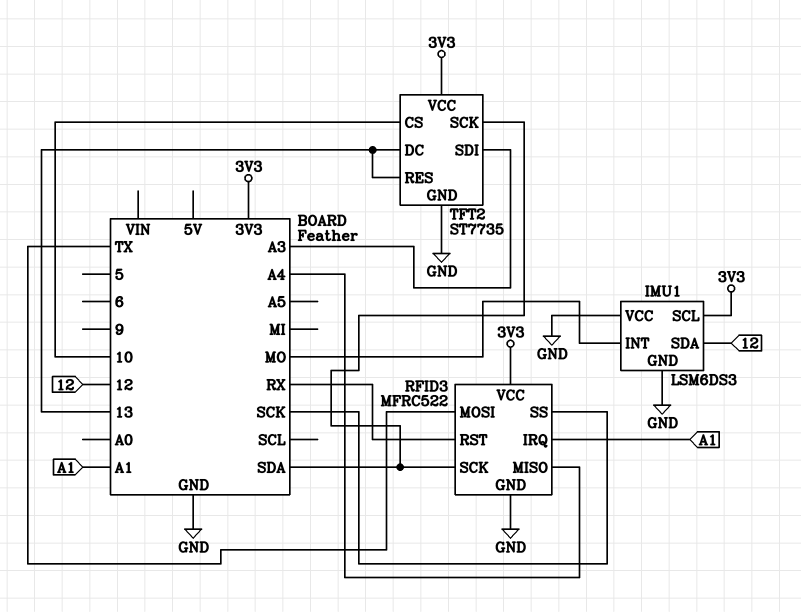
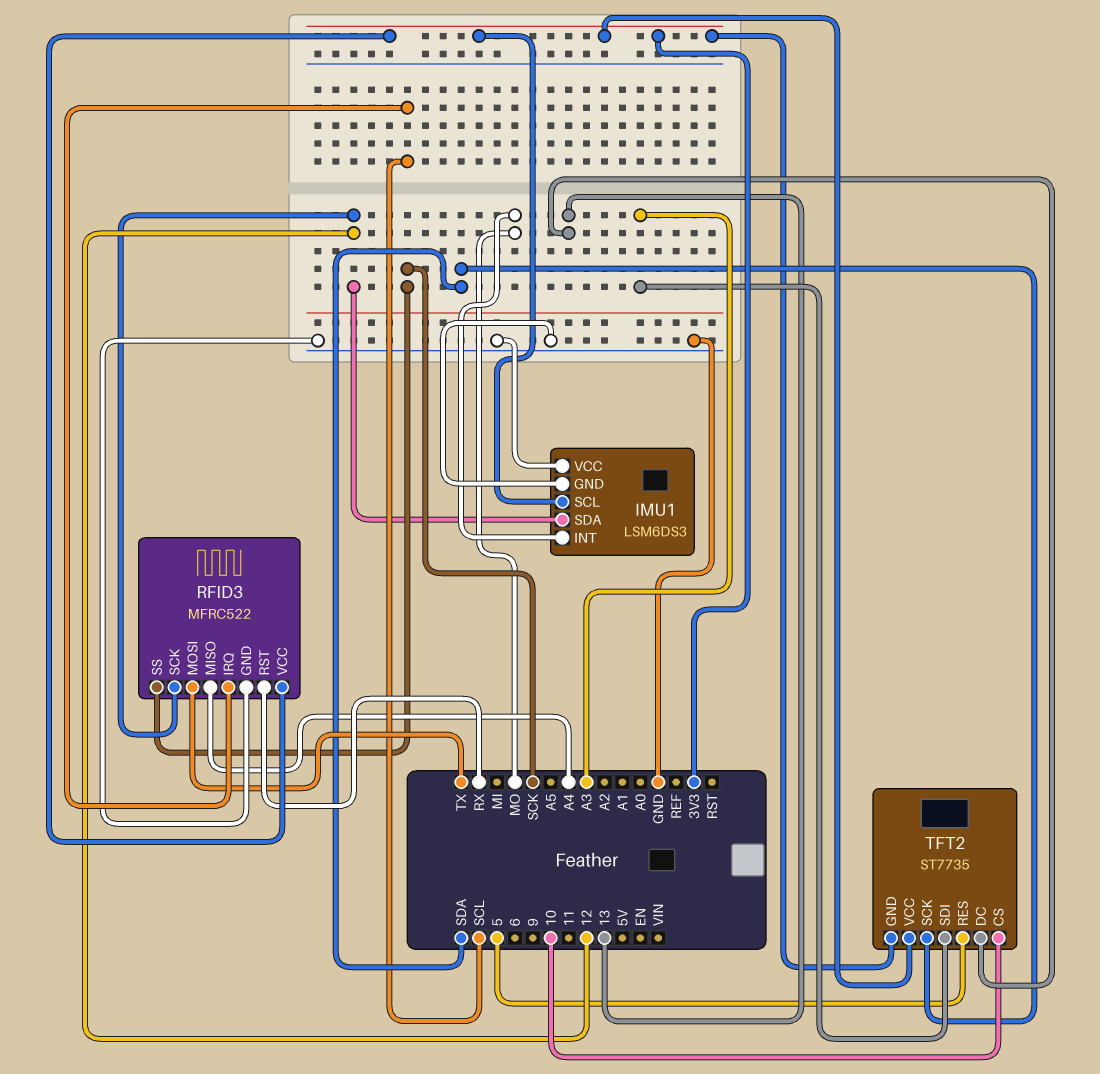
RFID3 pin IRQ: A1 -> SCL
RFID3 pin SCK: SDA -> 12
TFT2 pin GND: GND -> 3V3
TFT2 pin RES: 13 -> 5

